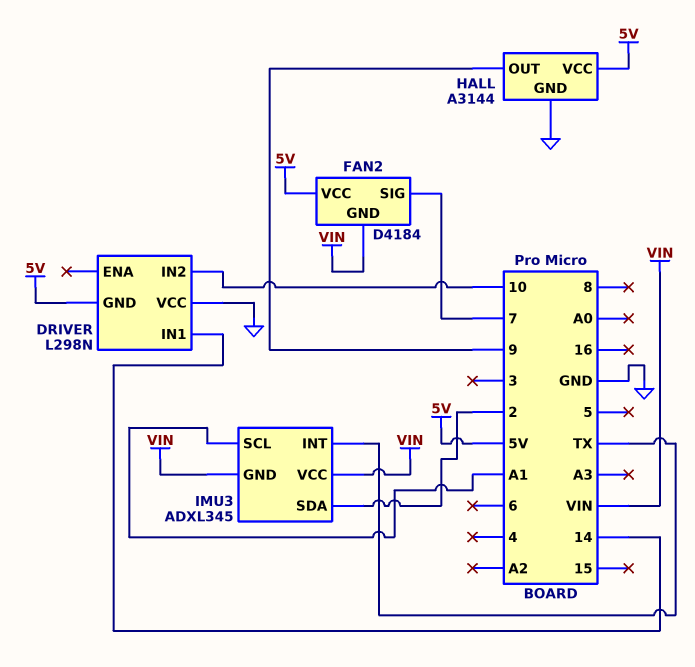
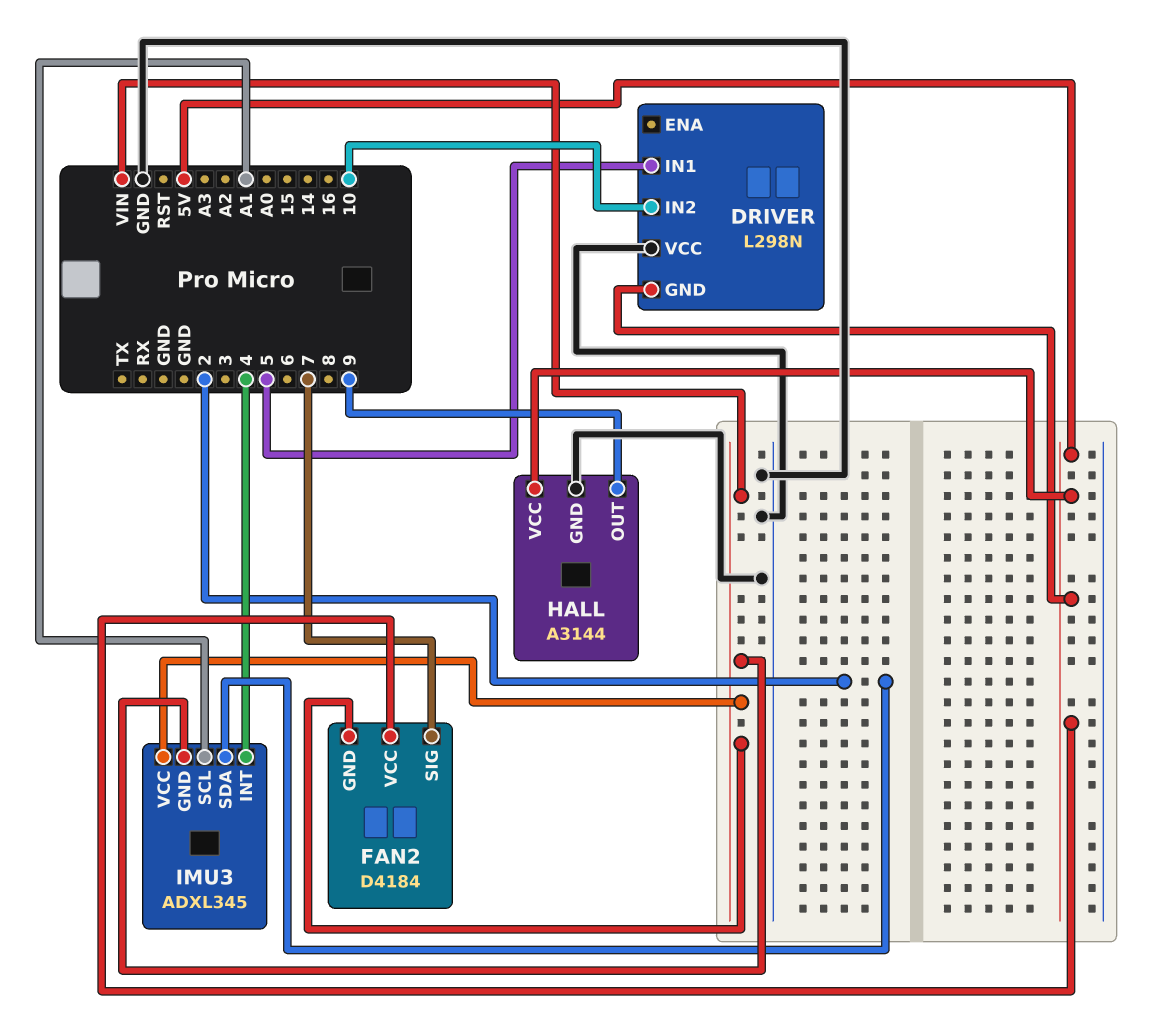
DRIVER pin IN1: 14 -> 5
IMU3 pin INT: TX -> 4

